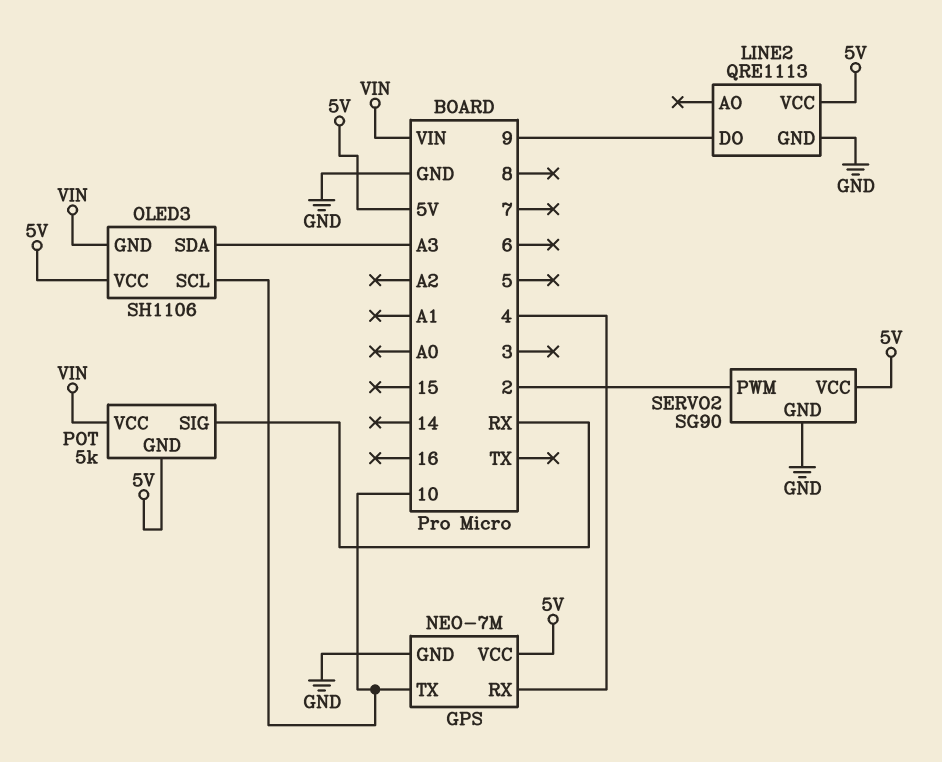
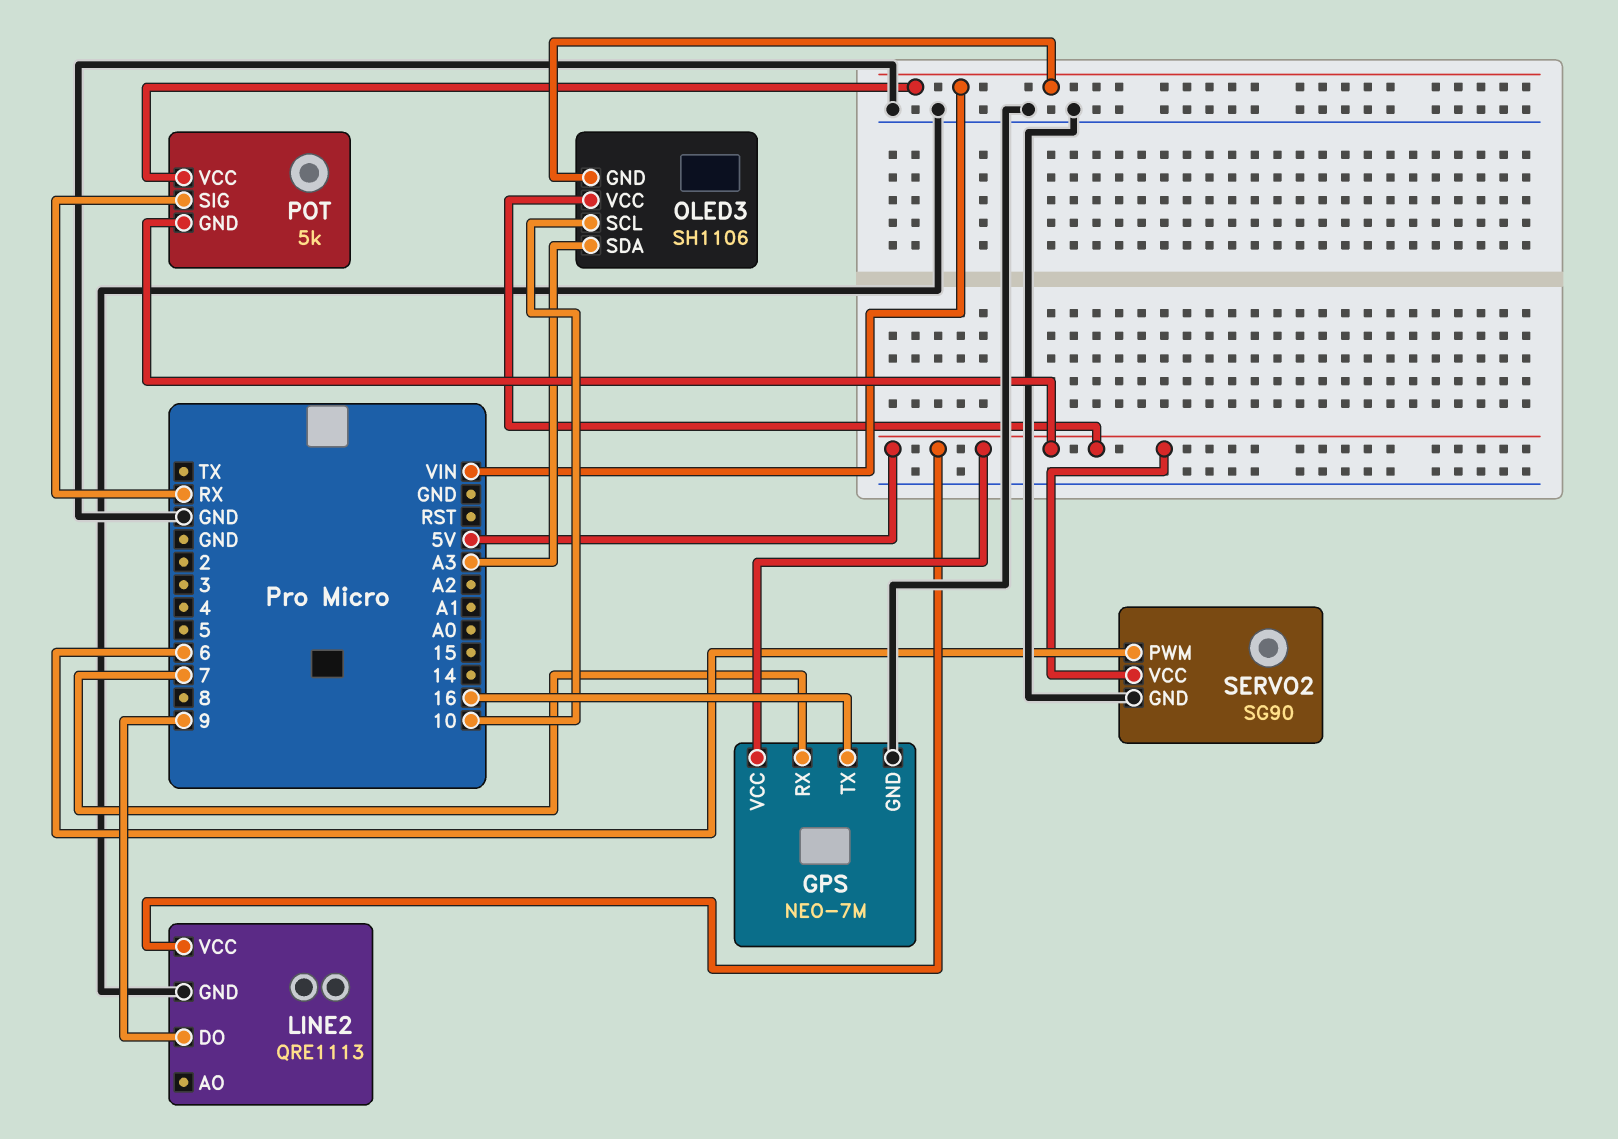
GPS pin RX: 4 -> 7
GPS pin TX: 10 -> 16
SERVO2 pin PWM: 2 -> 6

